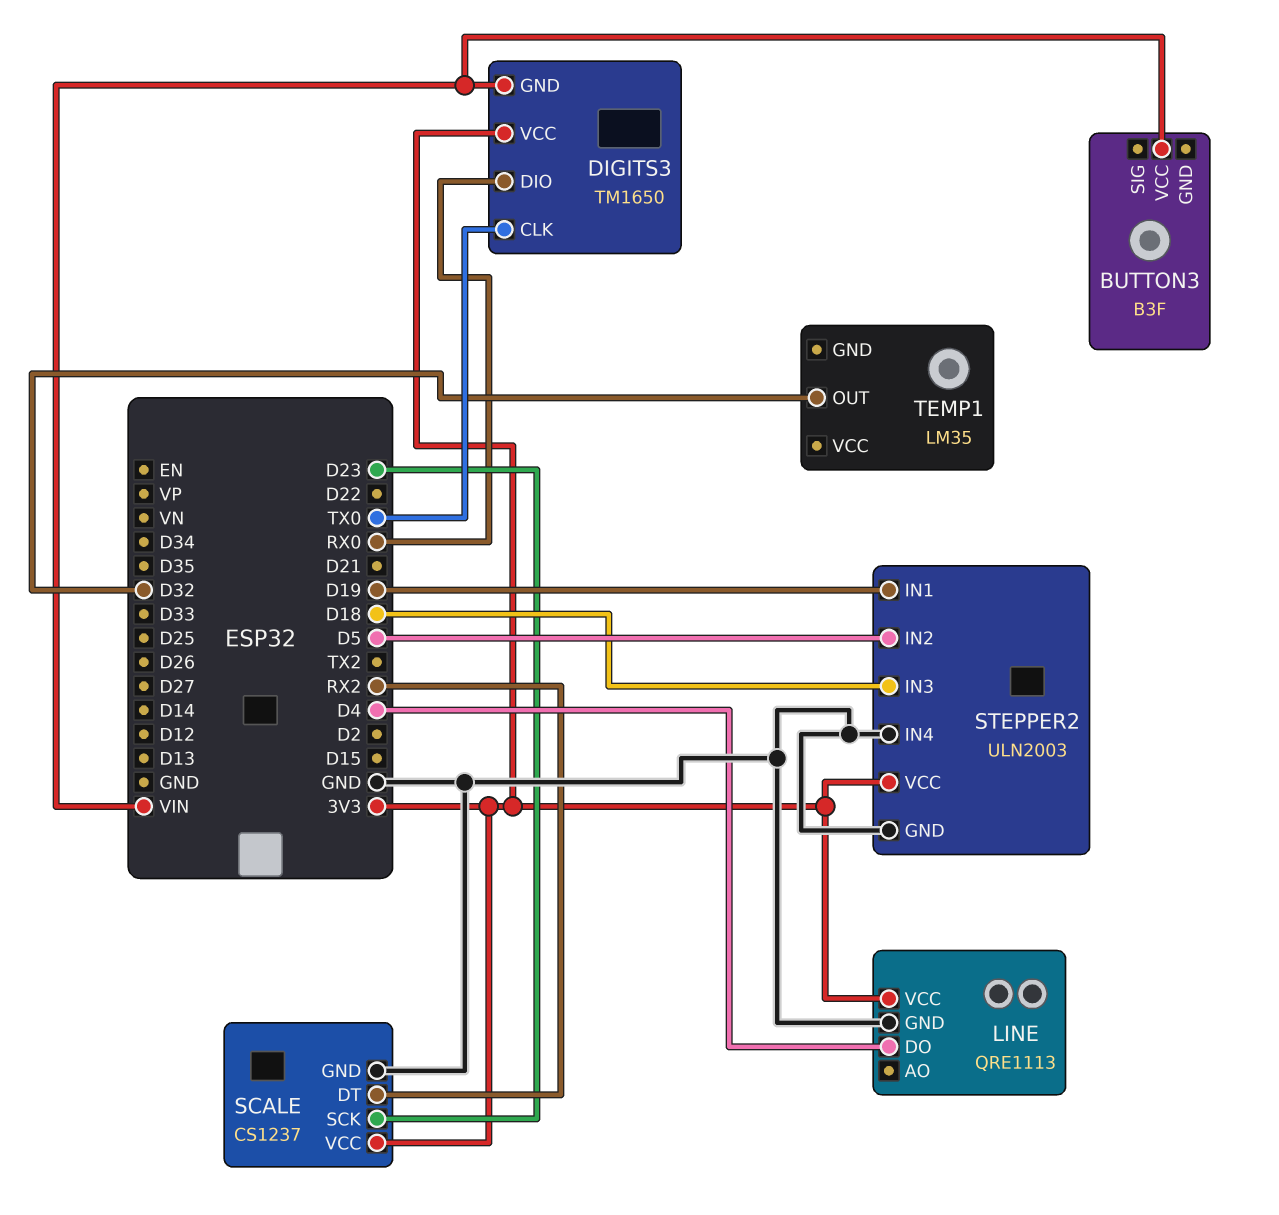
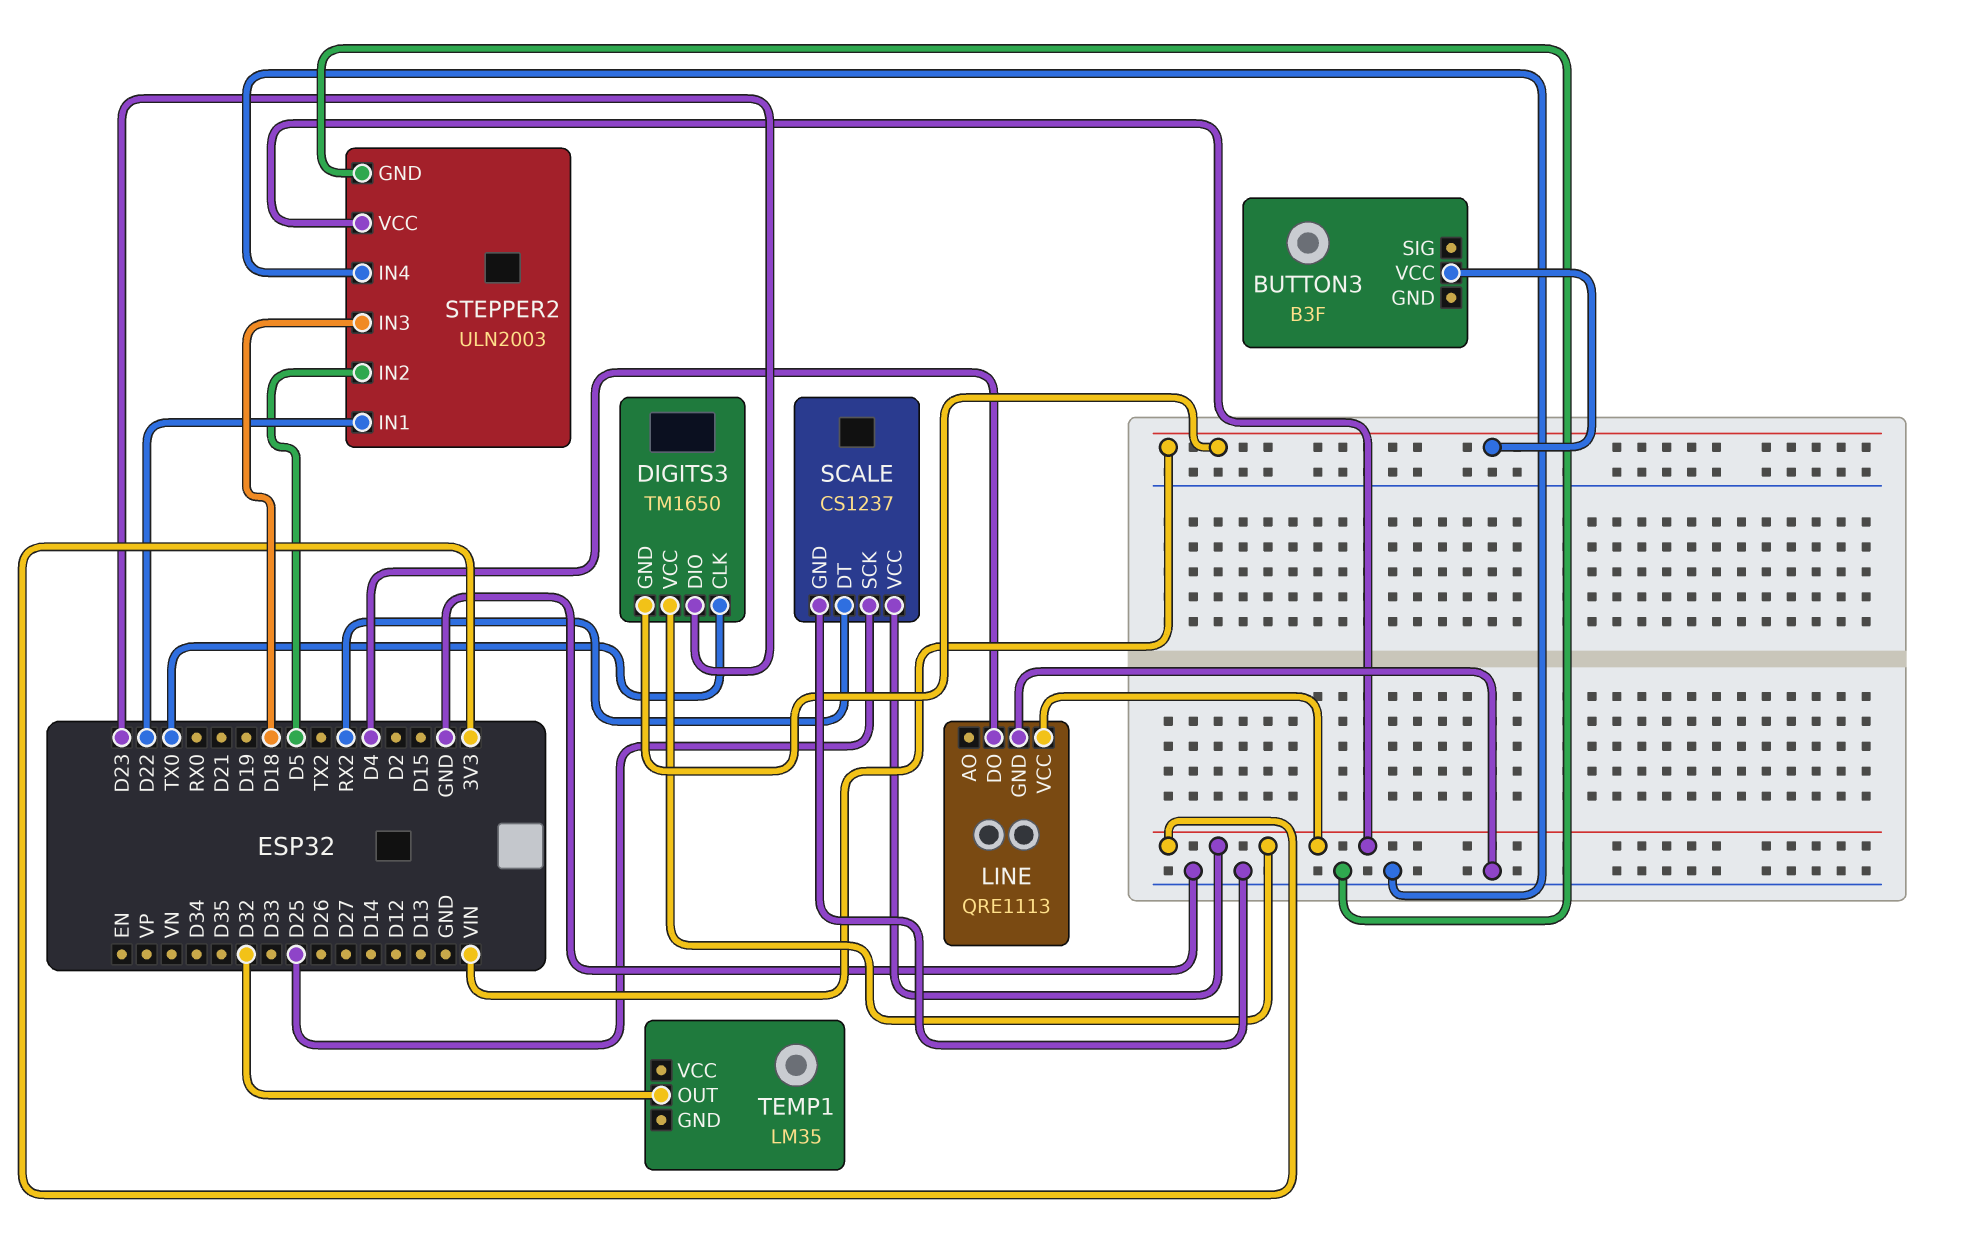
DIGITS3 pin DIO: RX0 -> D23
SCALE pin SCK: D23 -> D25
STEPPER2 pin IN1: D19 -> D22

